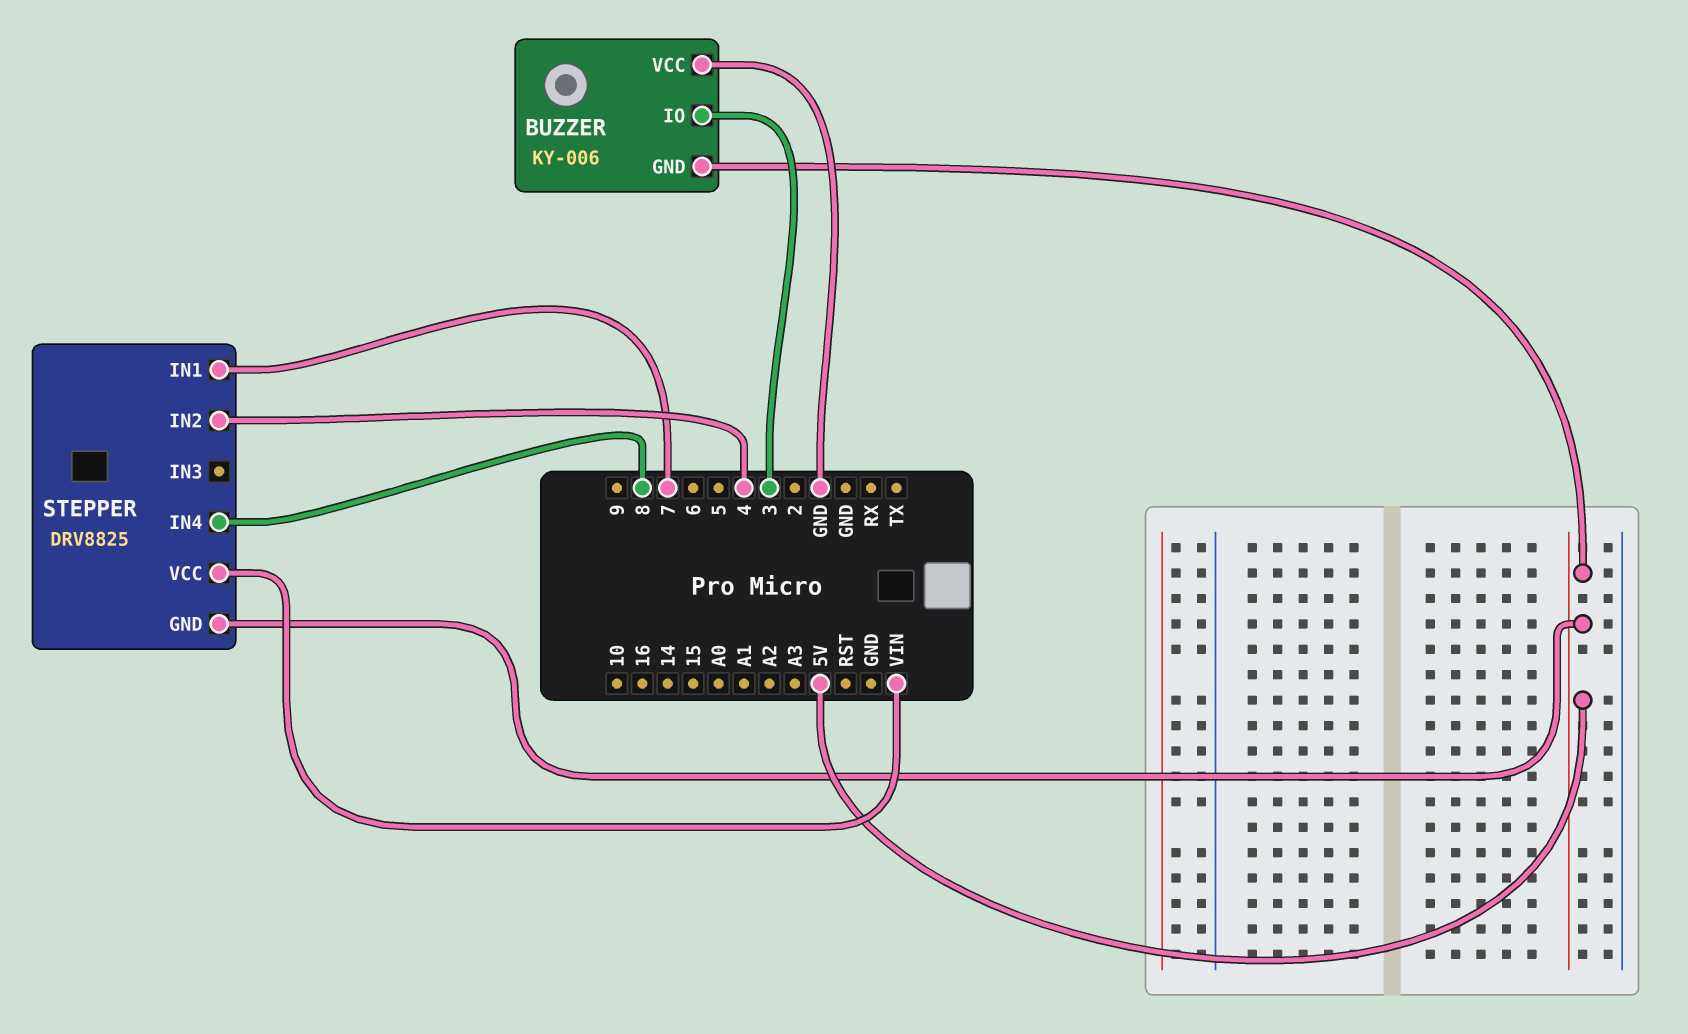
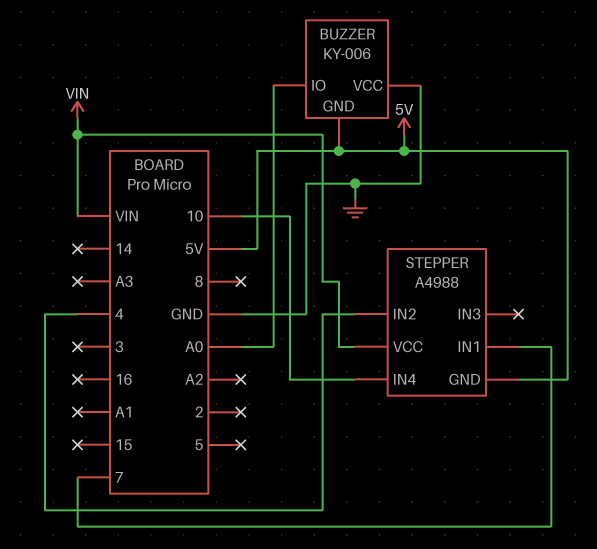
BUZZER pin IO: 3 -> A0
STEPPER: DRV8825 -> A4988
STEPPER pin IN4: 8 -> 10

